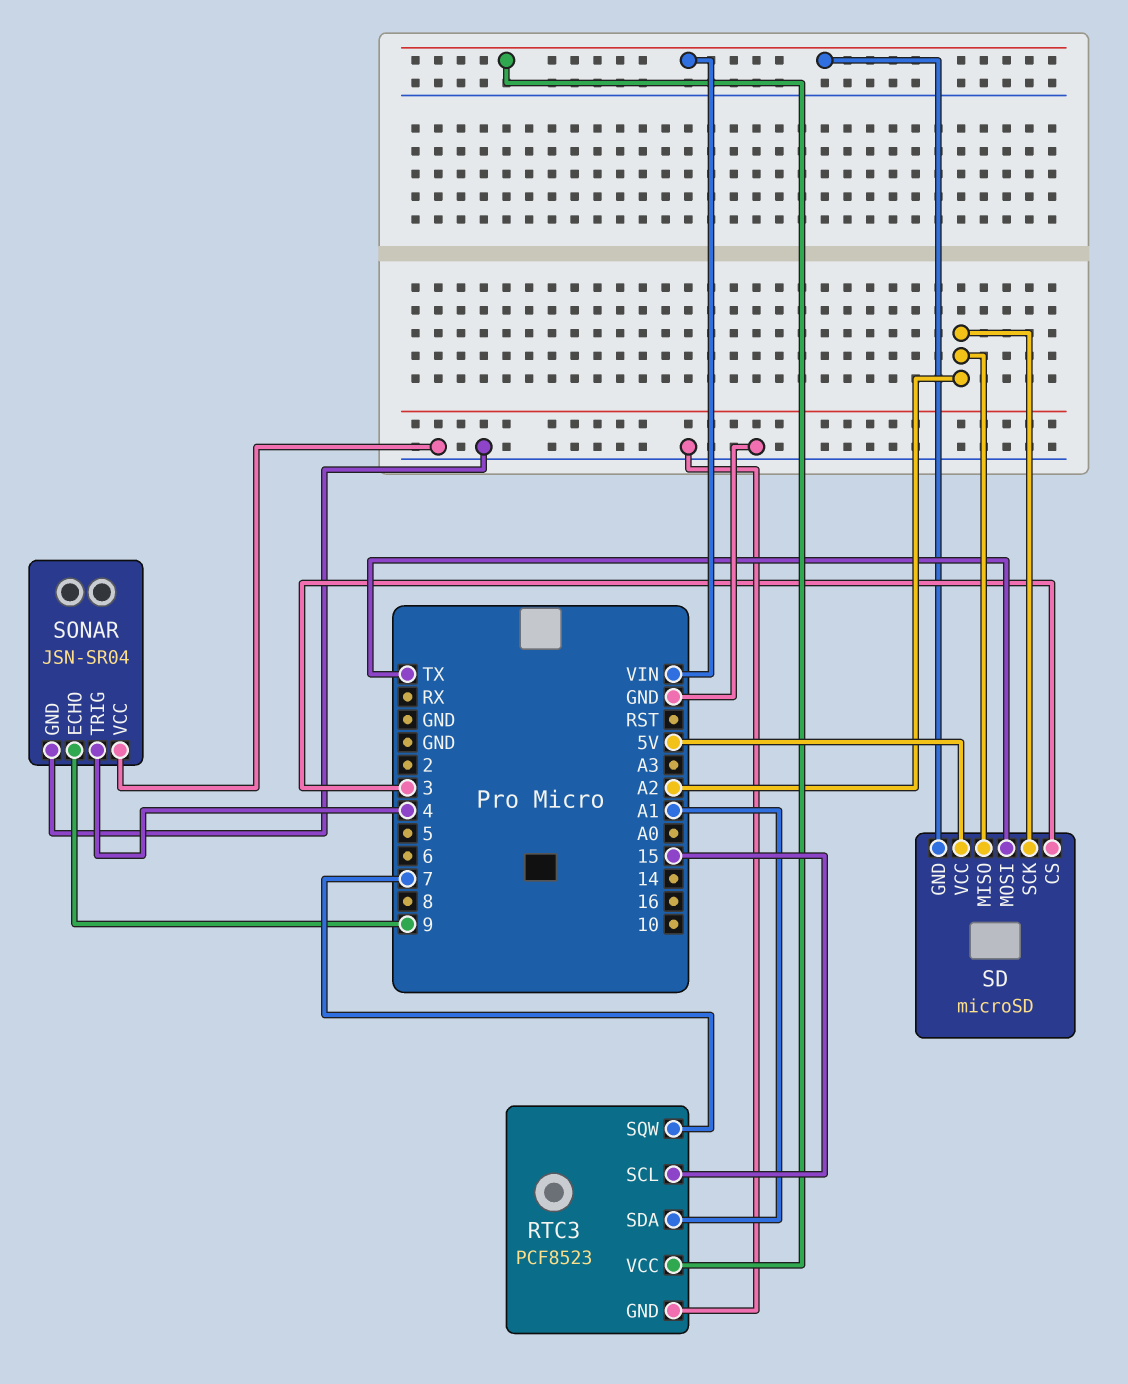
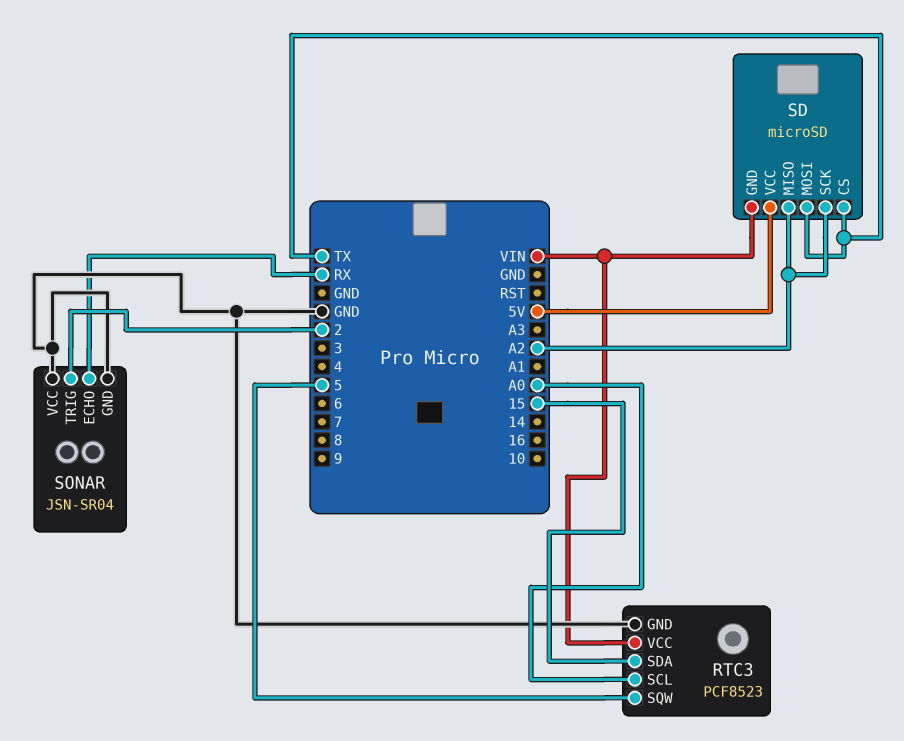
RTC3 pin SCL: 15 -> A0
RTC3 pin SDA: A1 -> 15
RTC3 pin SQW: 7 -> 5
SD pin CS: 3 -> TX
SONAR pin ECHO: 9 -> RX
SONAR pin TRIG: 4 -> 2

